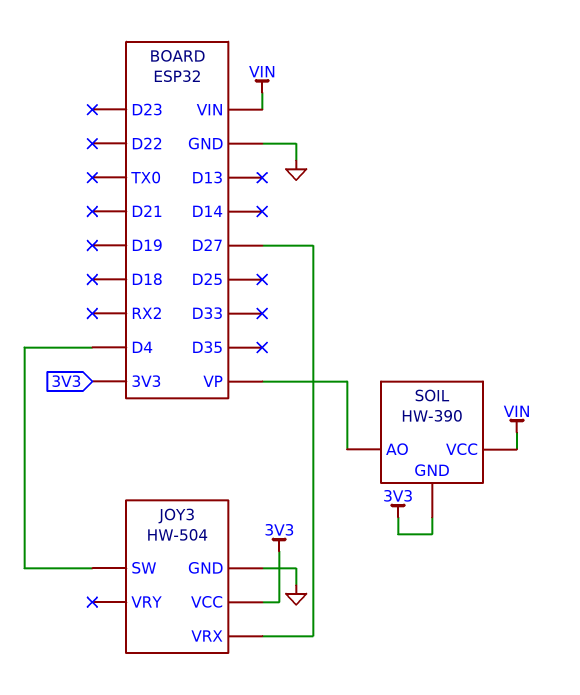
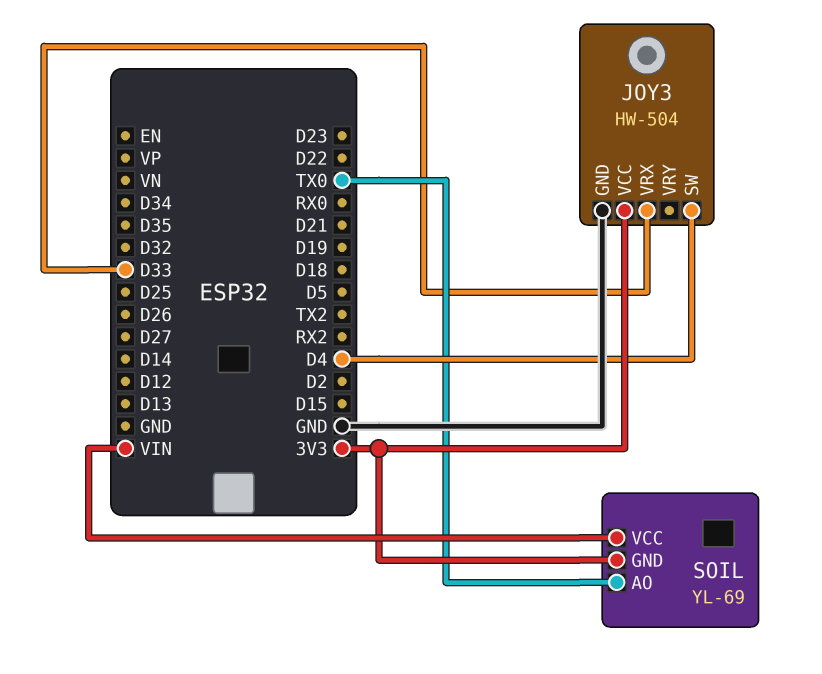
JOY3 pin VRX: D27 -> D33
SOIL: HW-390 -> YL-69
SOIL pin AO: VP -> TX0

